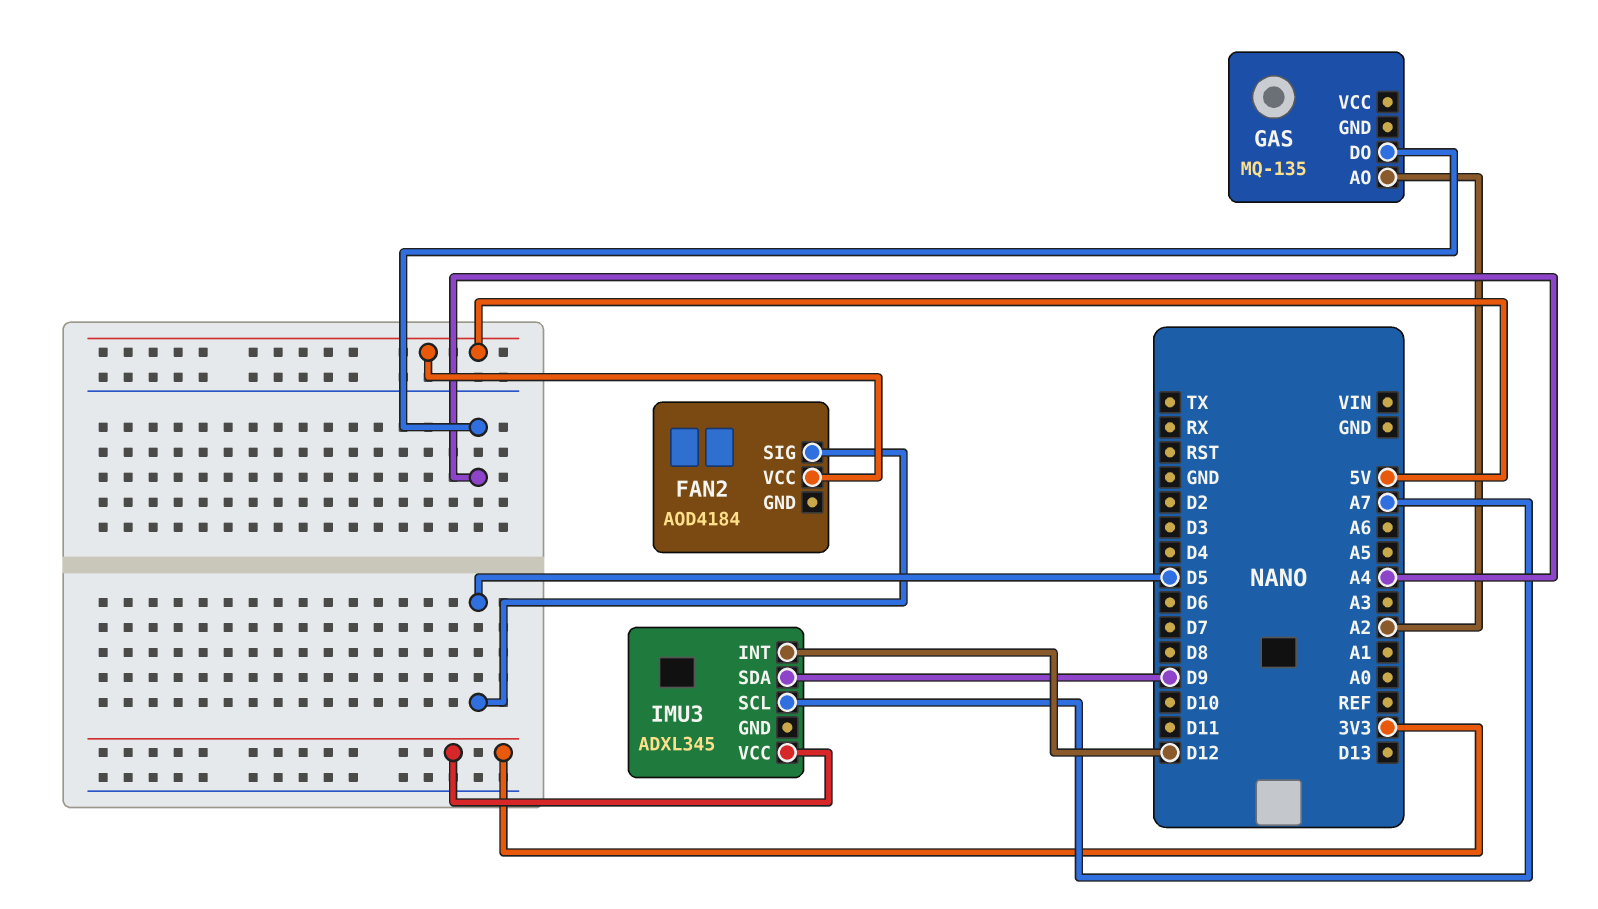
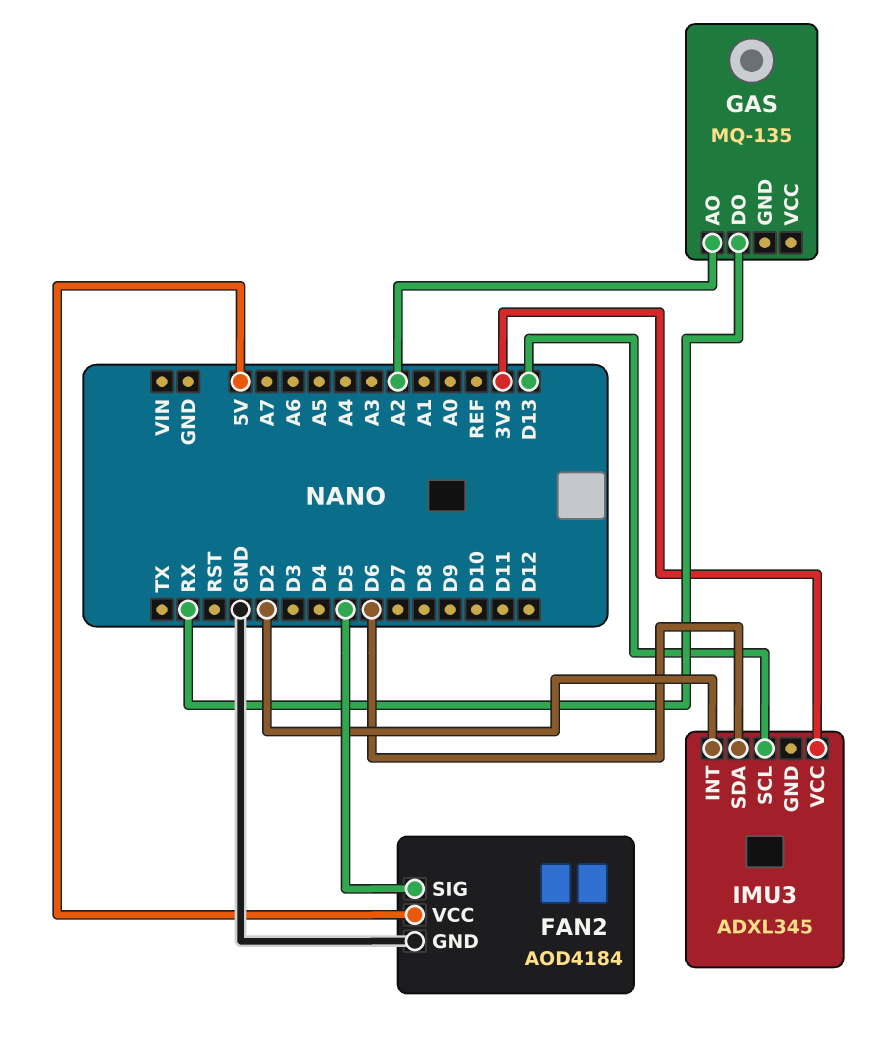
FAN2 pin GND: none -> GND
GAS pin DO: A4 -> RX
IMU3 pin INT: D12 -> D2
IMU3 pin SCL: A7 -> D13
IMU3 pin SDA: D9 -> D6

